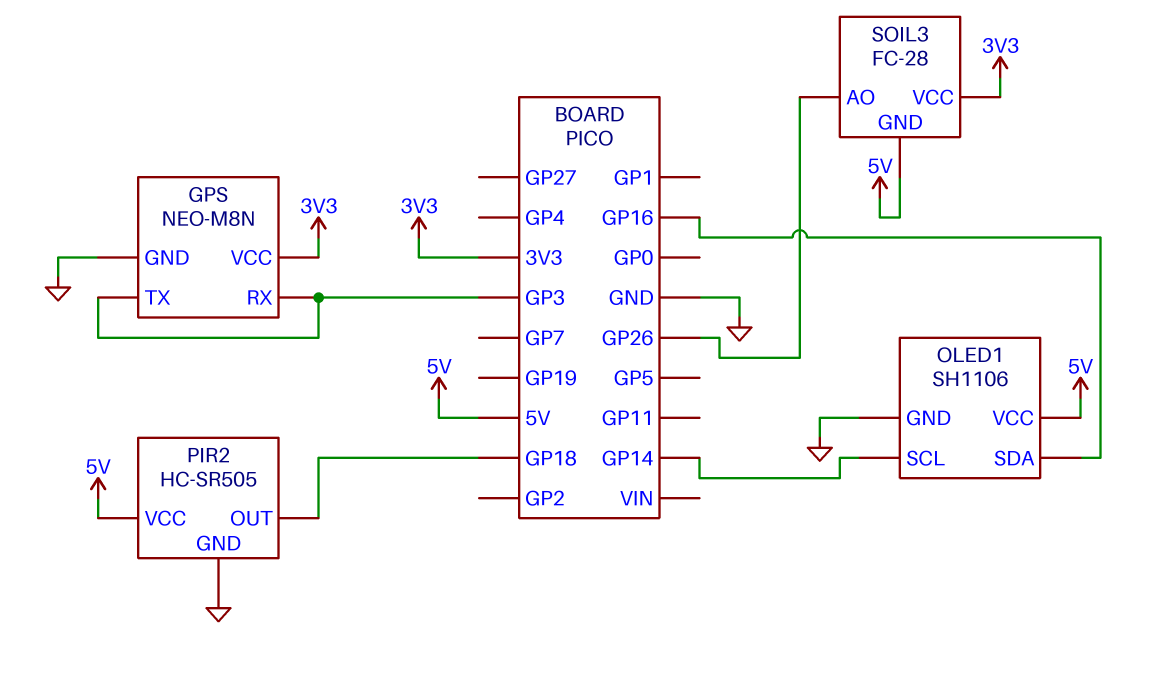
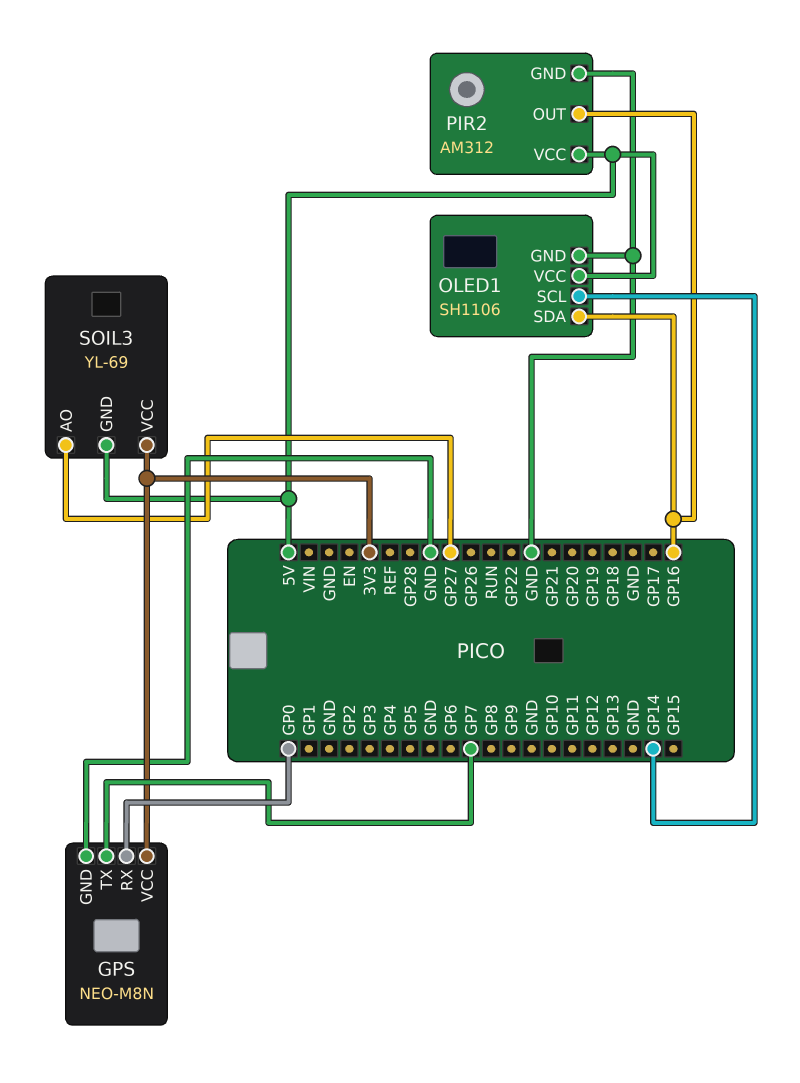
GPS pin RX: GP3 -> GP0
GPS pin TX: GP3 -> GP7
PIR2: HC-SR505 -> AM312
PIR2 pin OUT: GP18 -> GP16
SOIL3: FC-28 -> YL-69
SOIL3 pin AO: GP26 -> GP27

